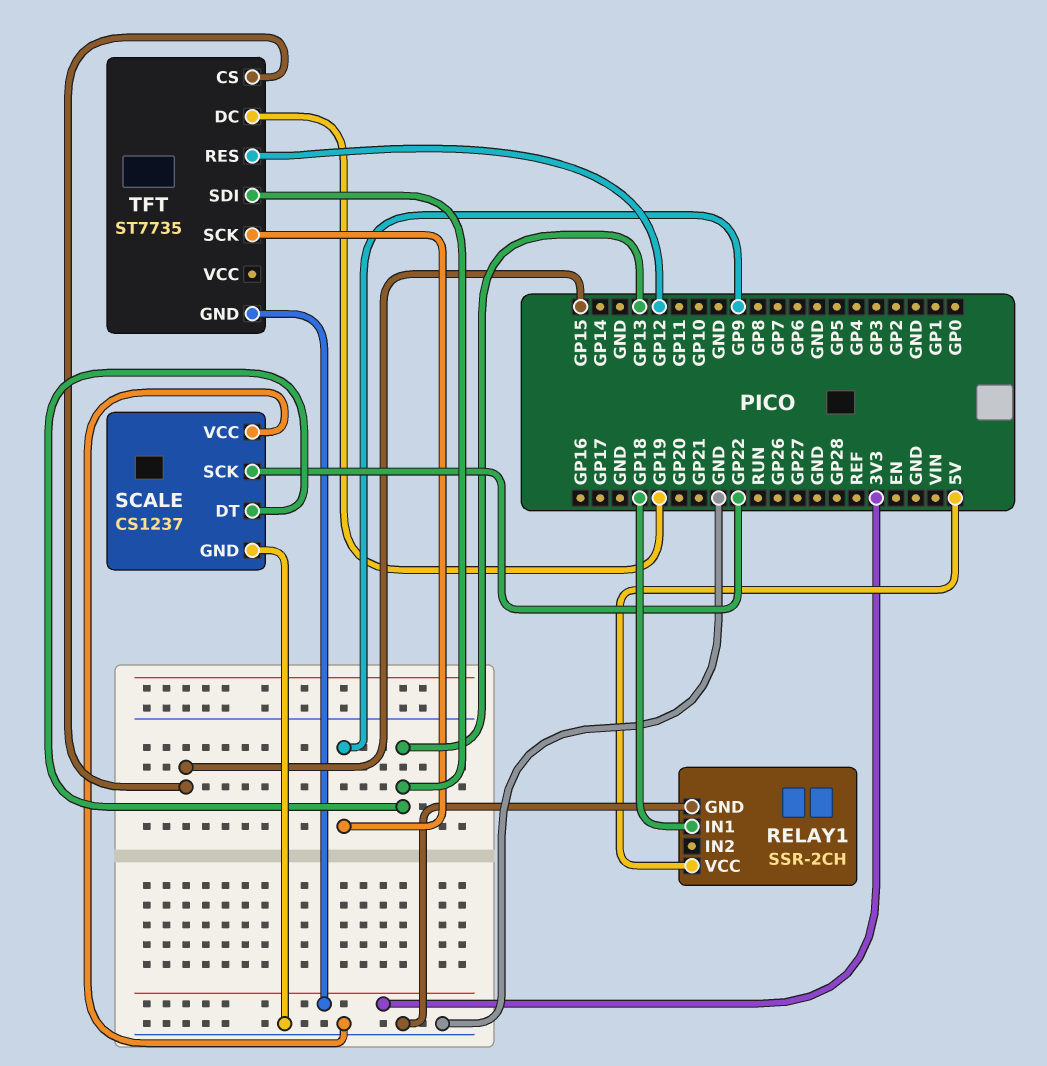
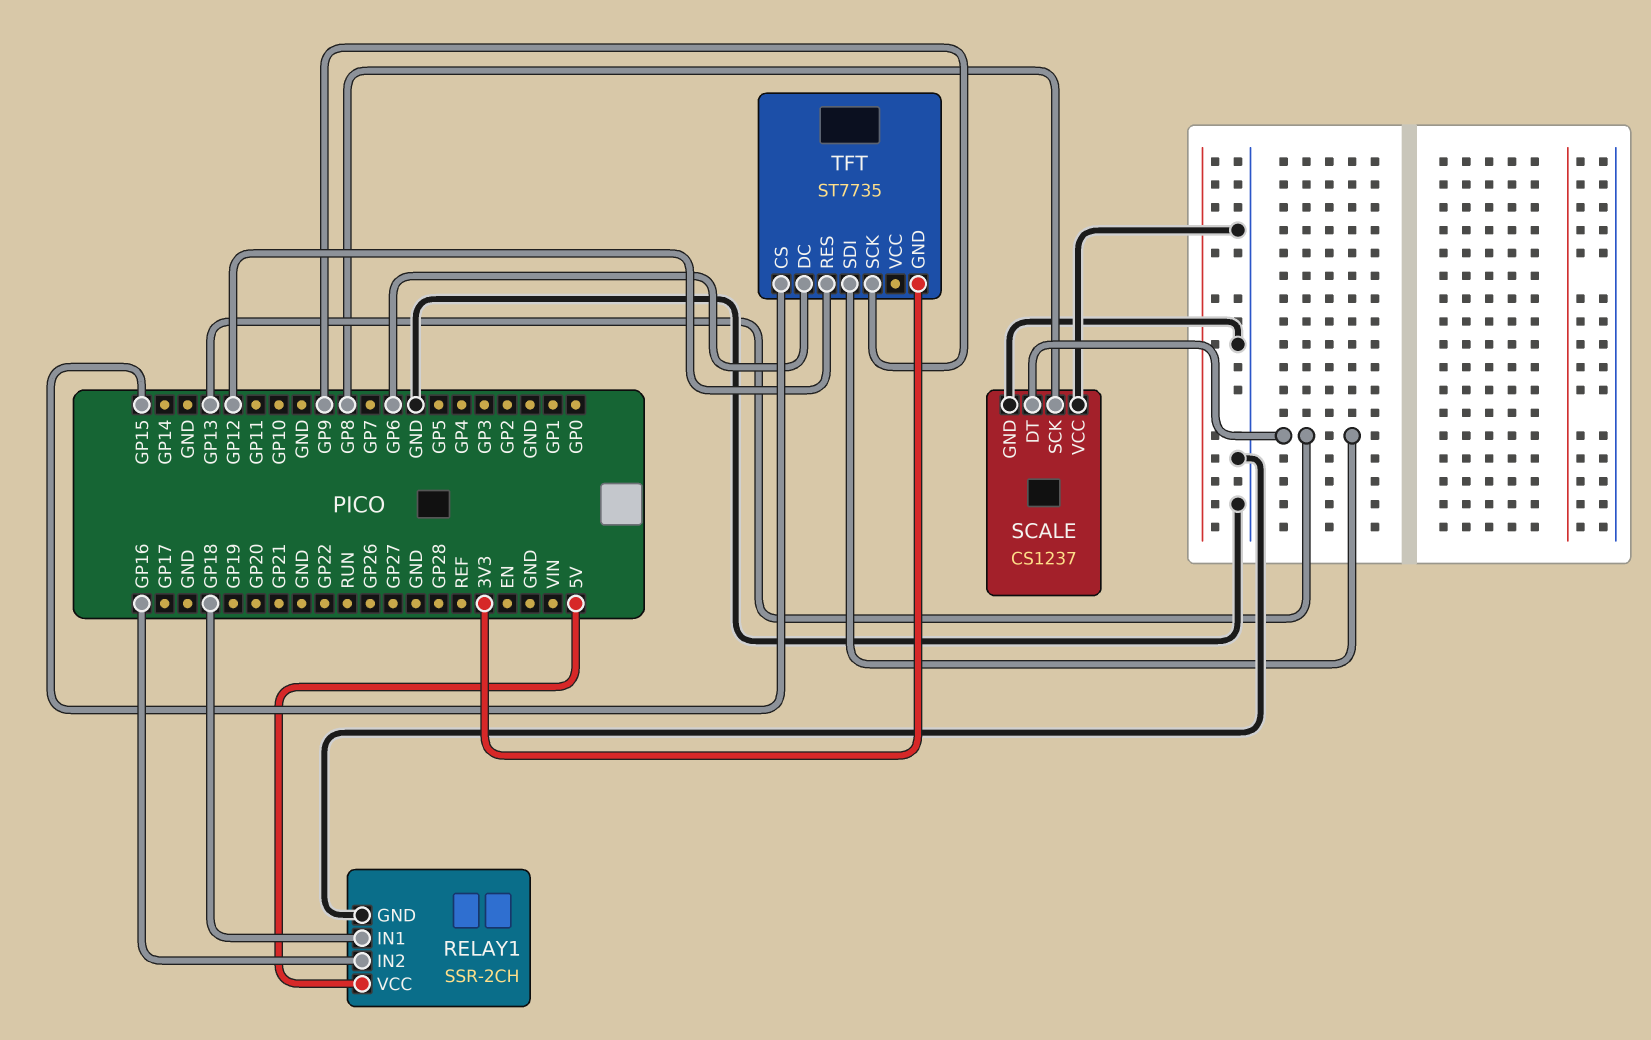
RELAY1 pin IN2: none -> GP16
SCALE pin SCK: GP22 -> GP8
TFT pin DC: GP19 -> GP6

